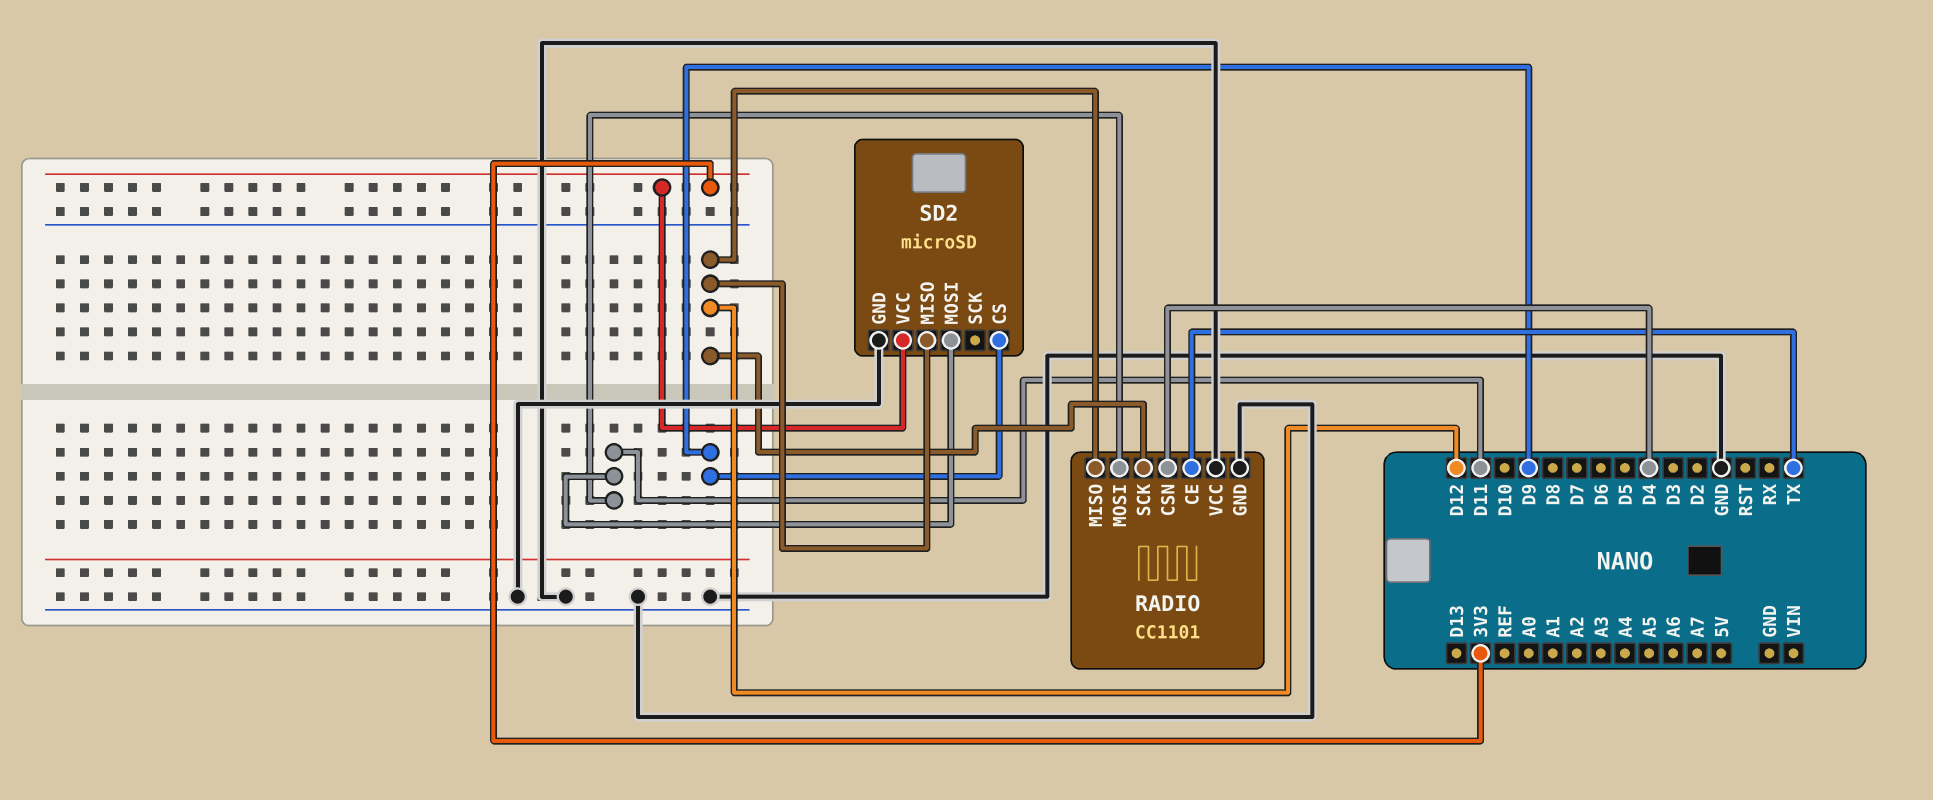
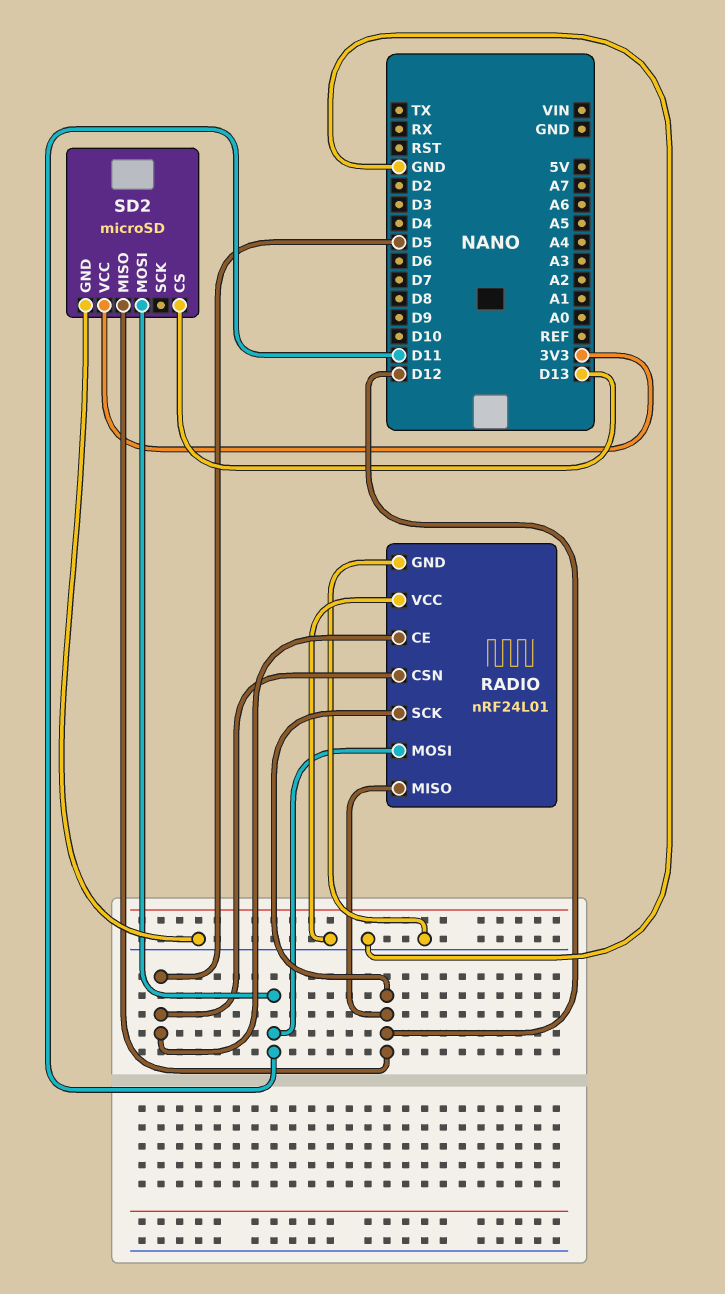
RADIO: CC1101 -> nRF24L01
RADIO pin CE: TX -> D5
RADIO pin CSN: D4 -> D5
SD2 pin CS: D9 -> D13

